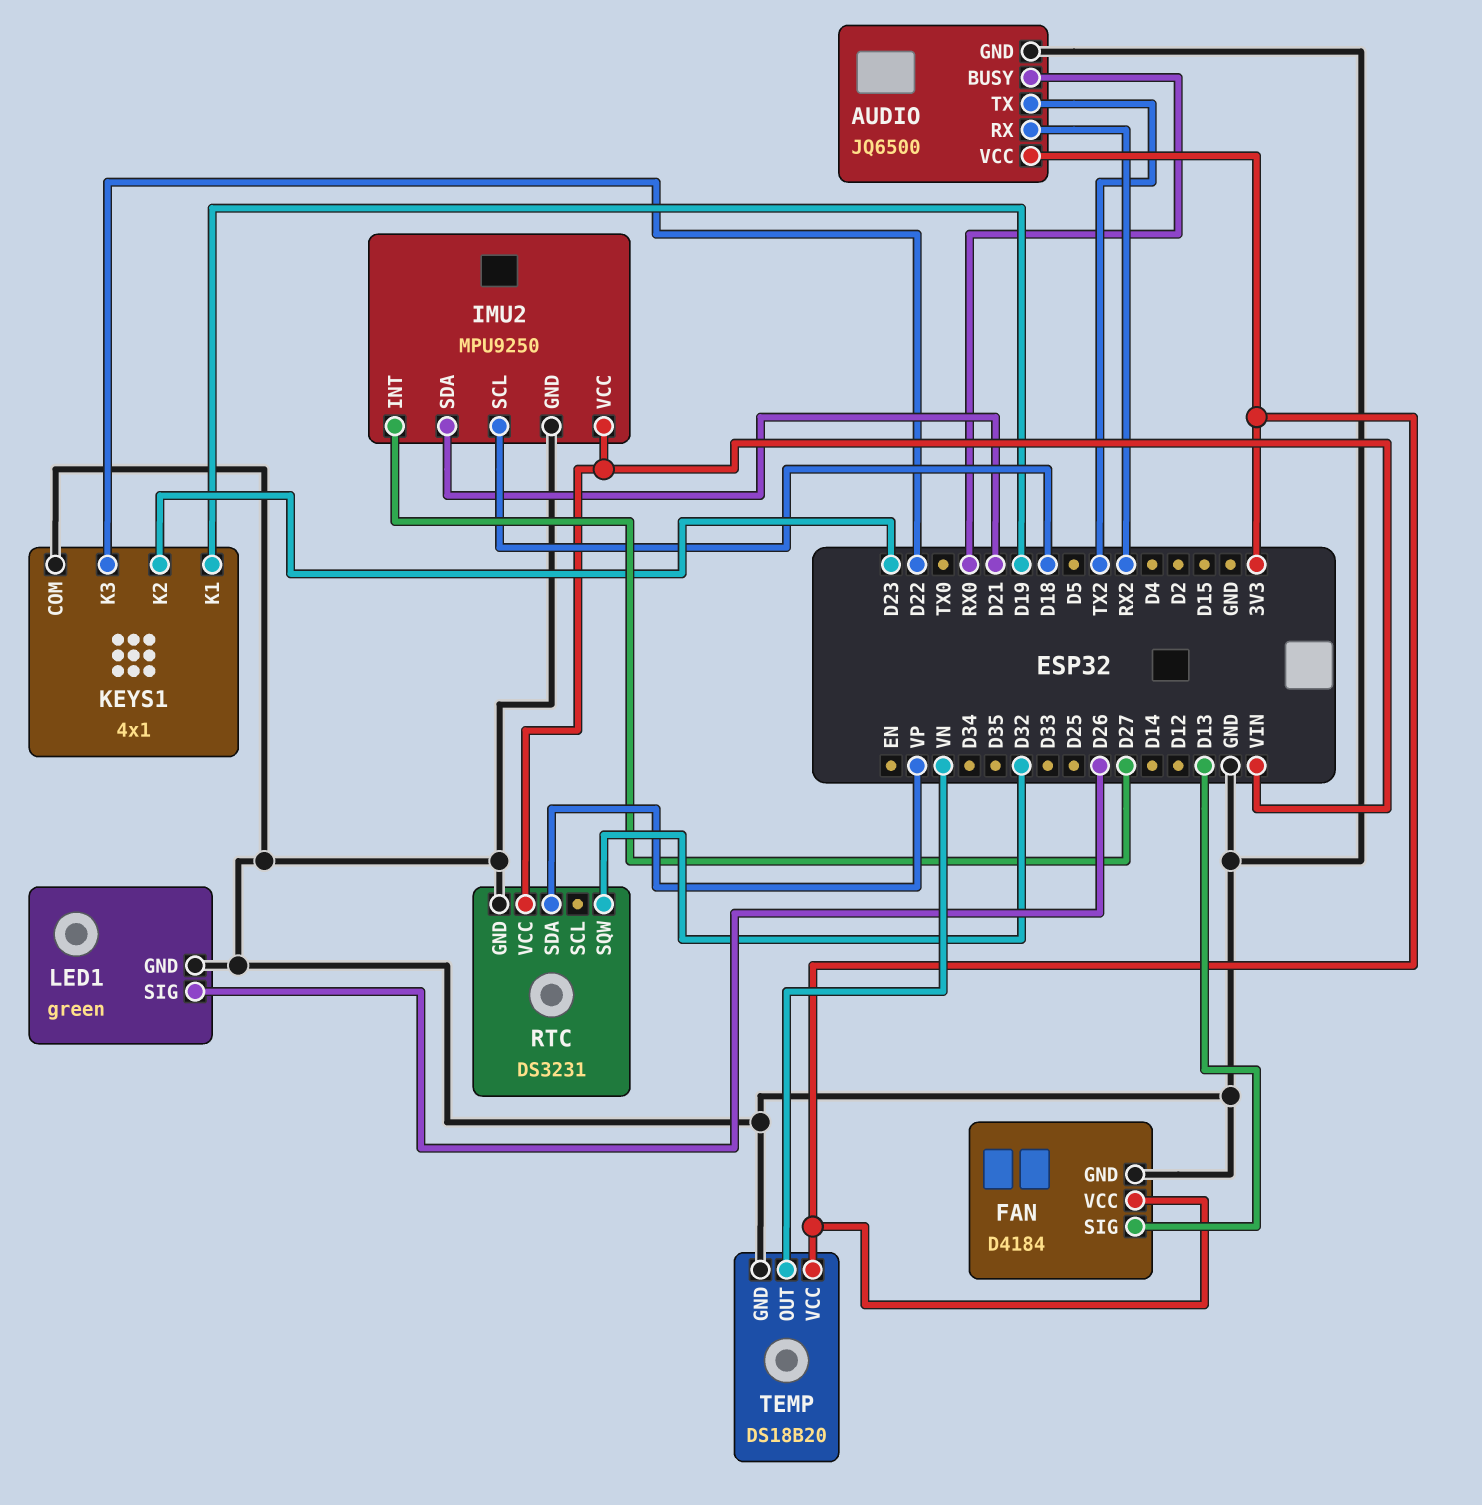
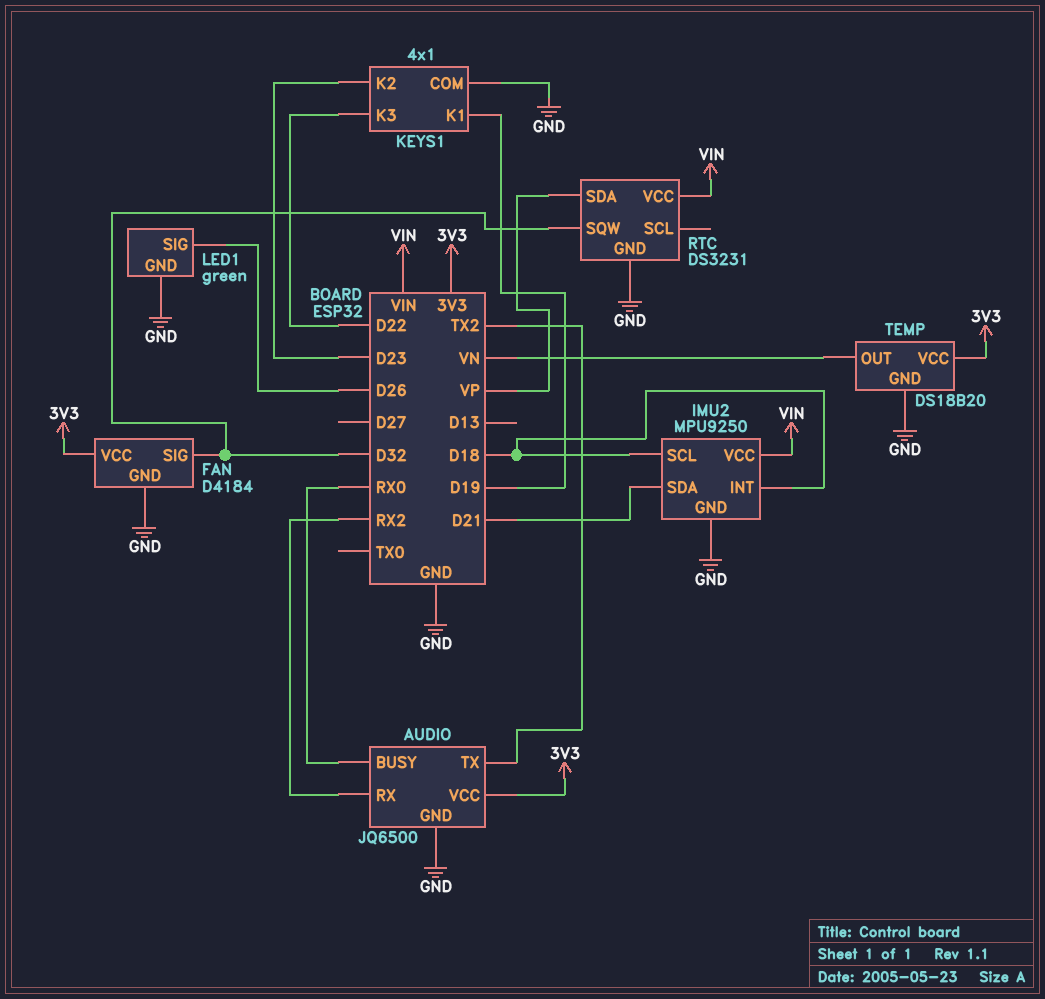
FAN pin SIG: D13 -> D32
IMU2 pin INT: D27 -> D18

